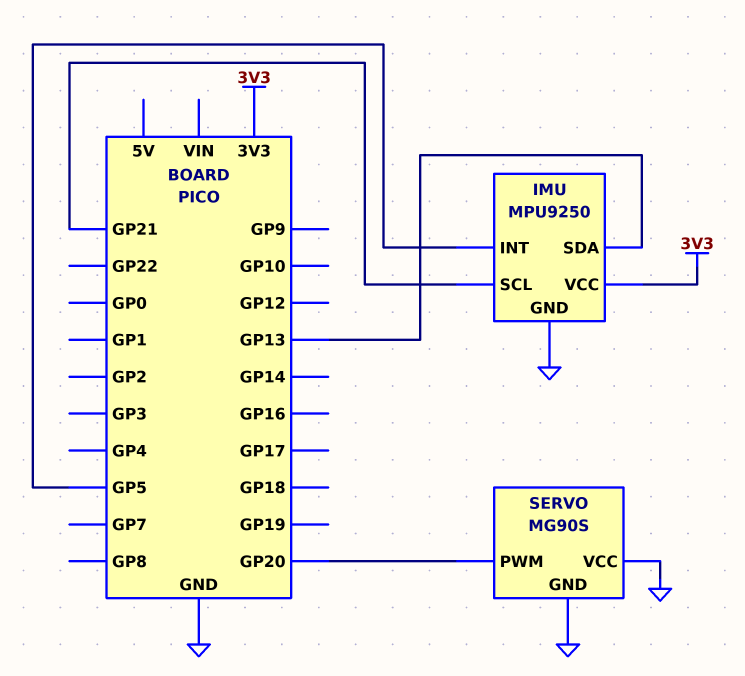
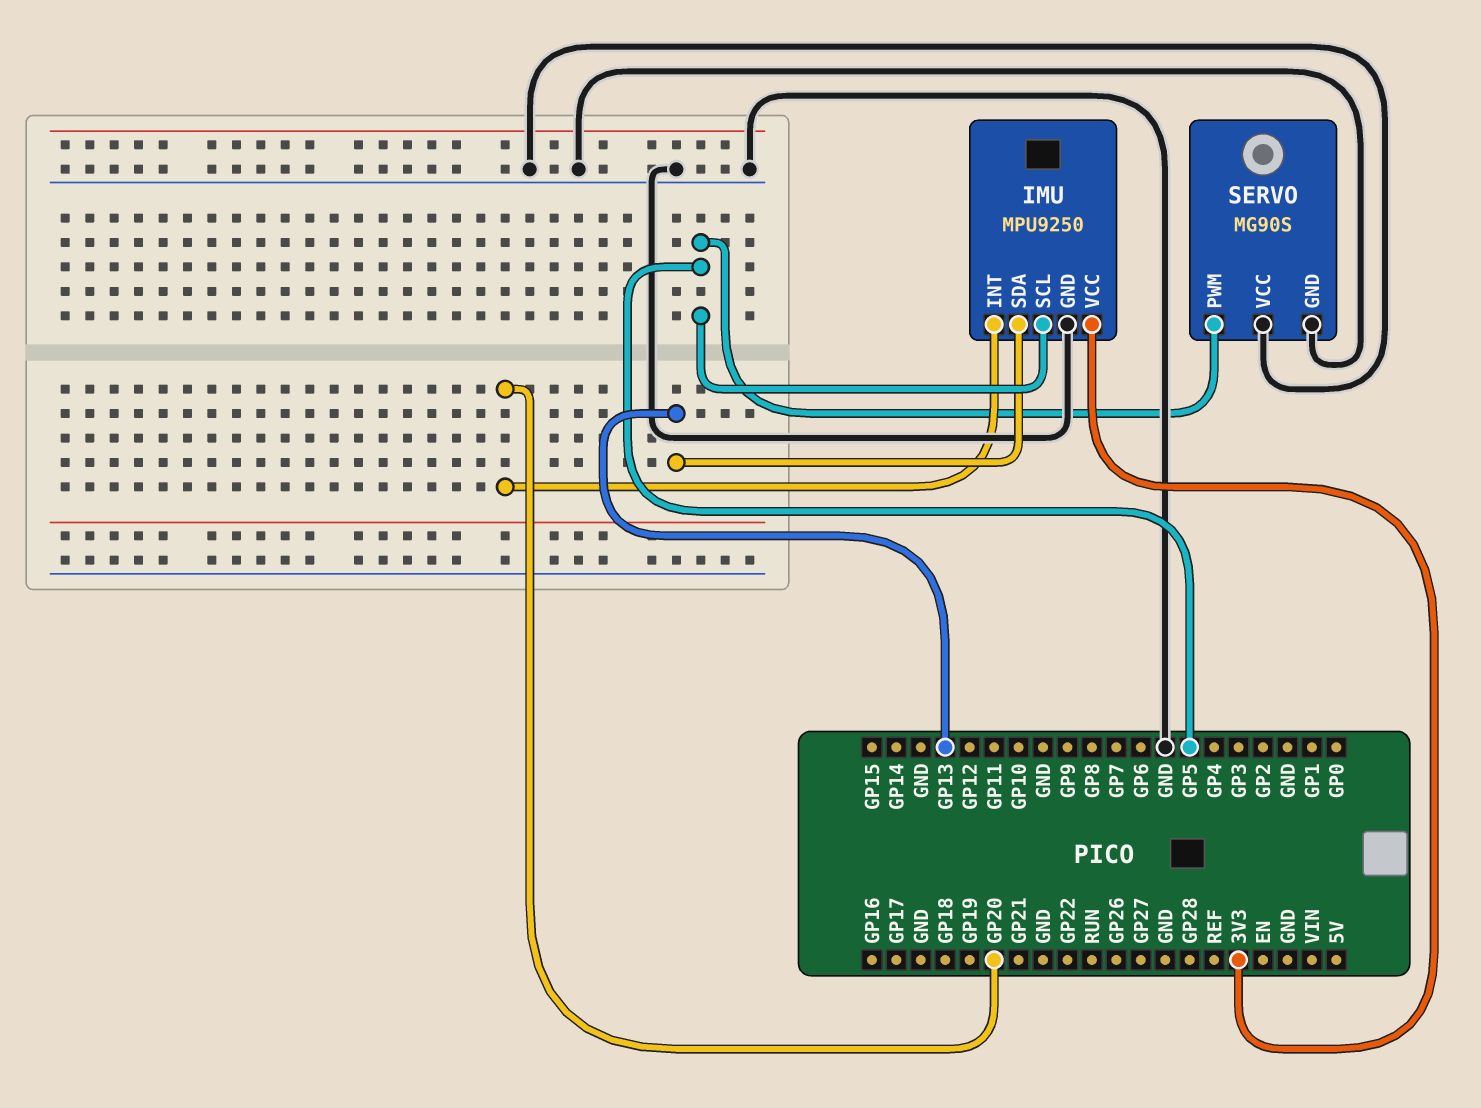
IMU pin INT: GP5 -> GP20
IMU pin SCL: GP21 -> GP5
SERVO pin PWM: GP20 -> GP5

